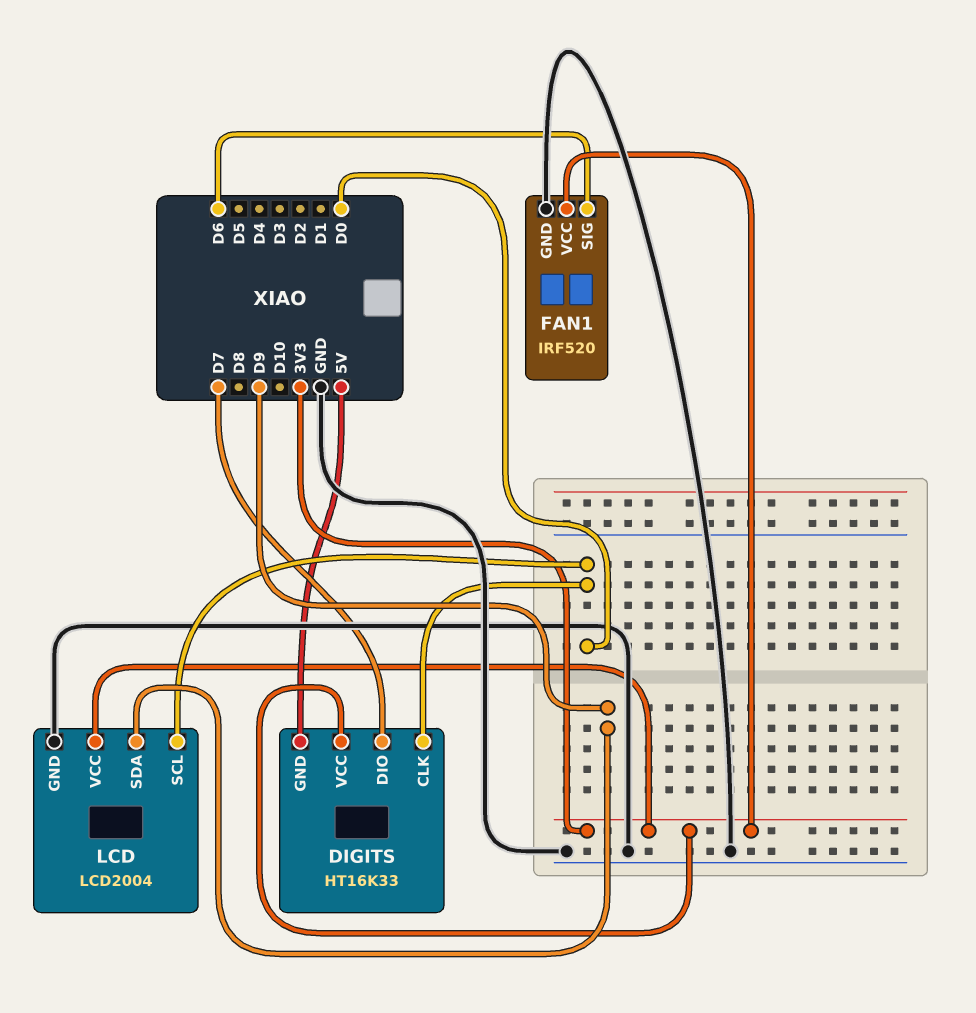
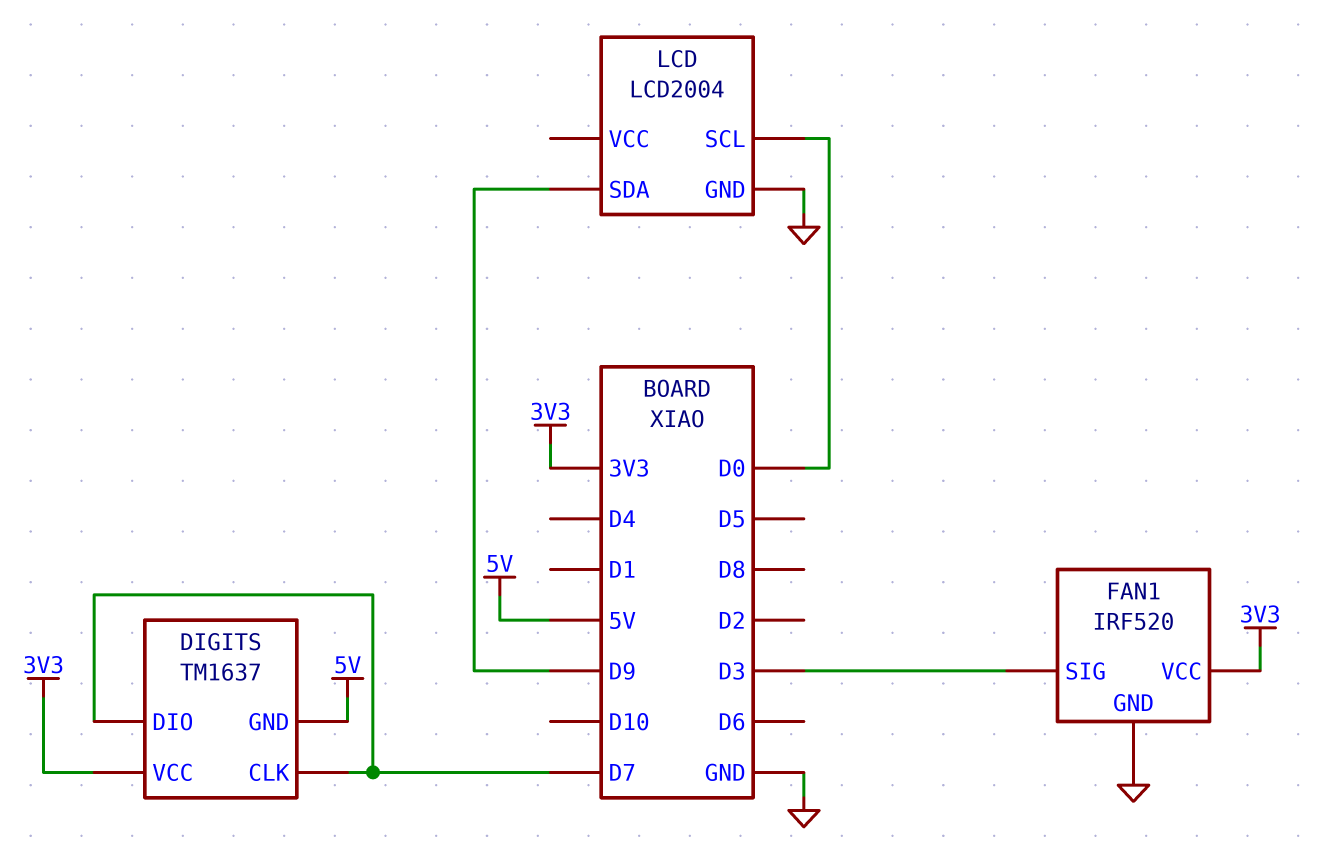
DIGITS: HT16K33 -> TM1637
DIGITS pin CLK: D0 -> D7
FAN1 pin SIG: D6 -> D3
LCD pin VCC: 3V3 -> none

